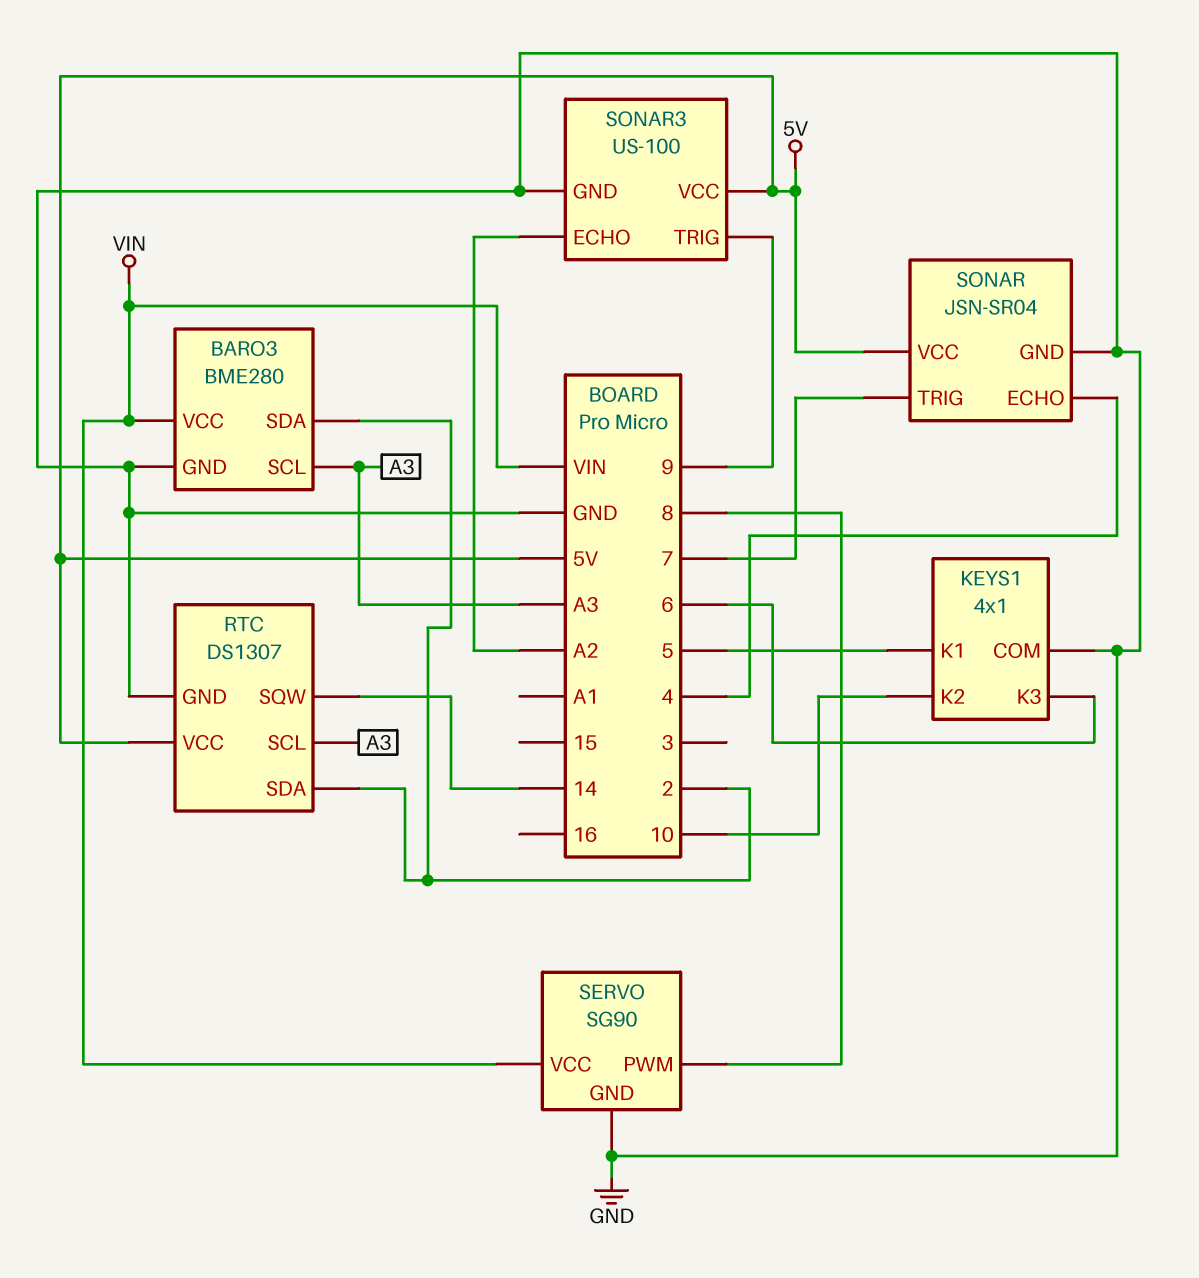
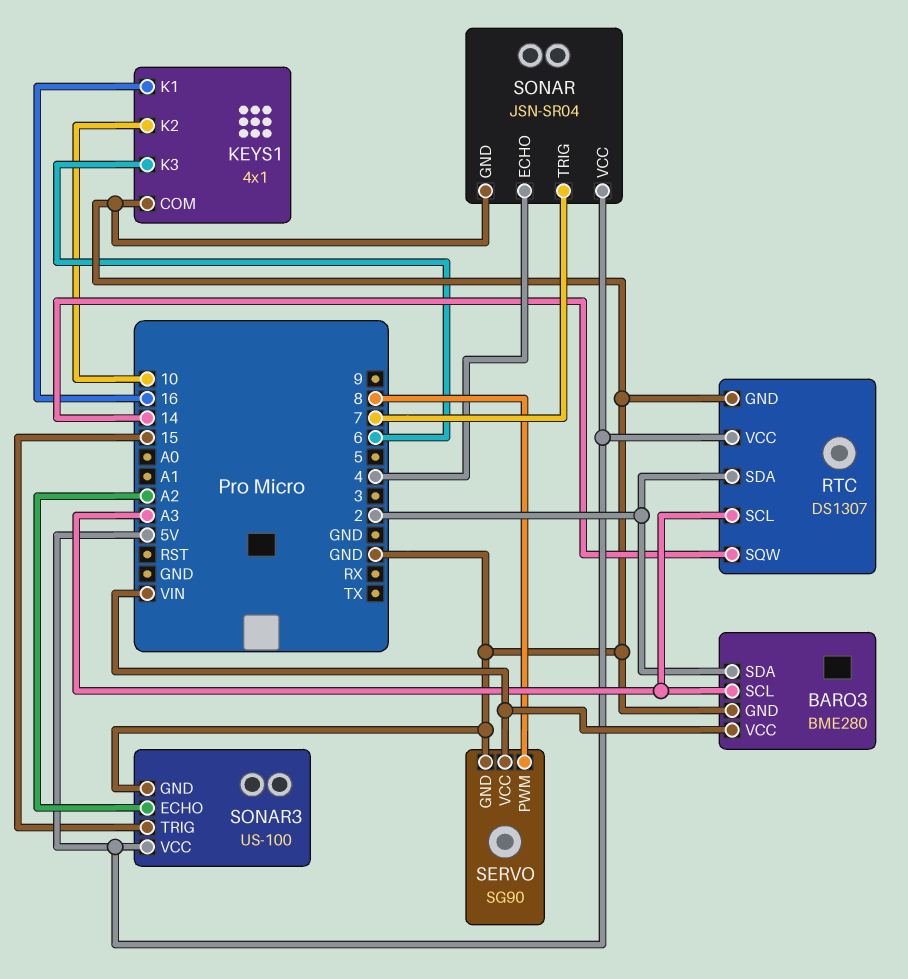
KEYS1 pin K1: 5 -> 16
SONAR3 pin TRIG: 9 -> 15

